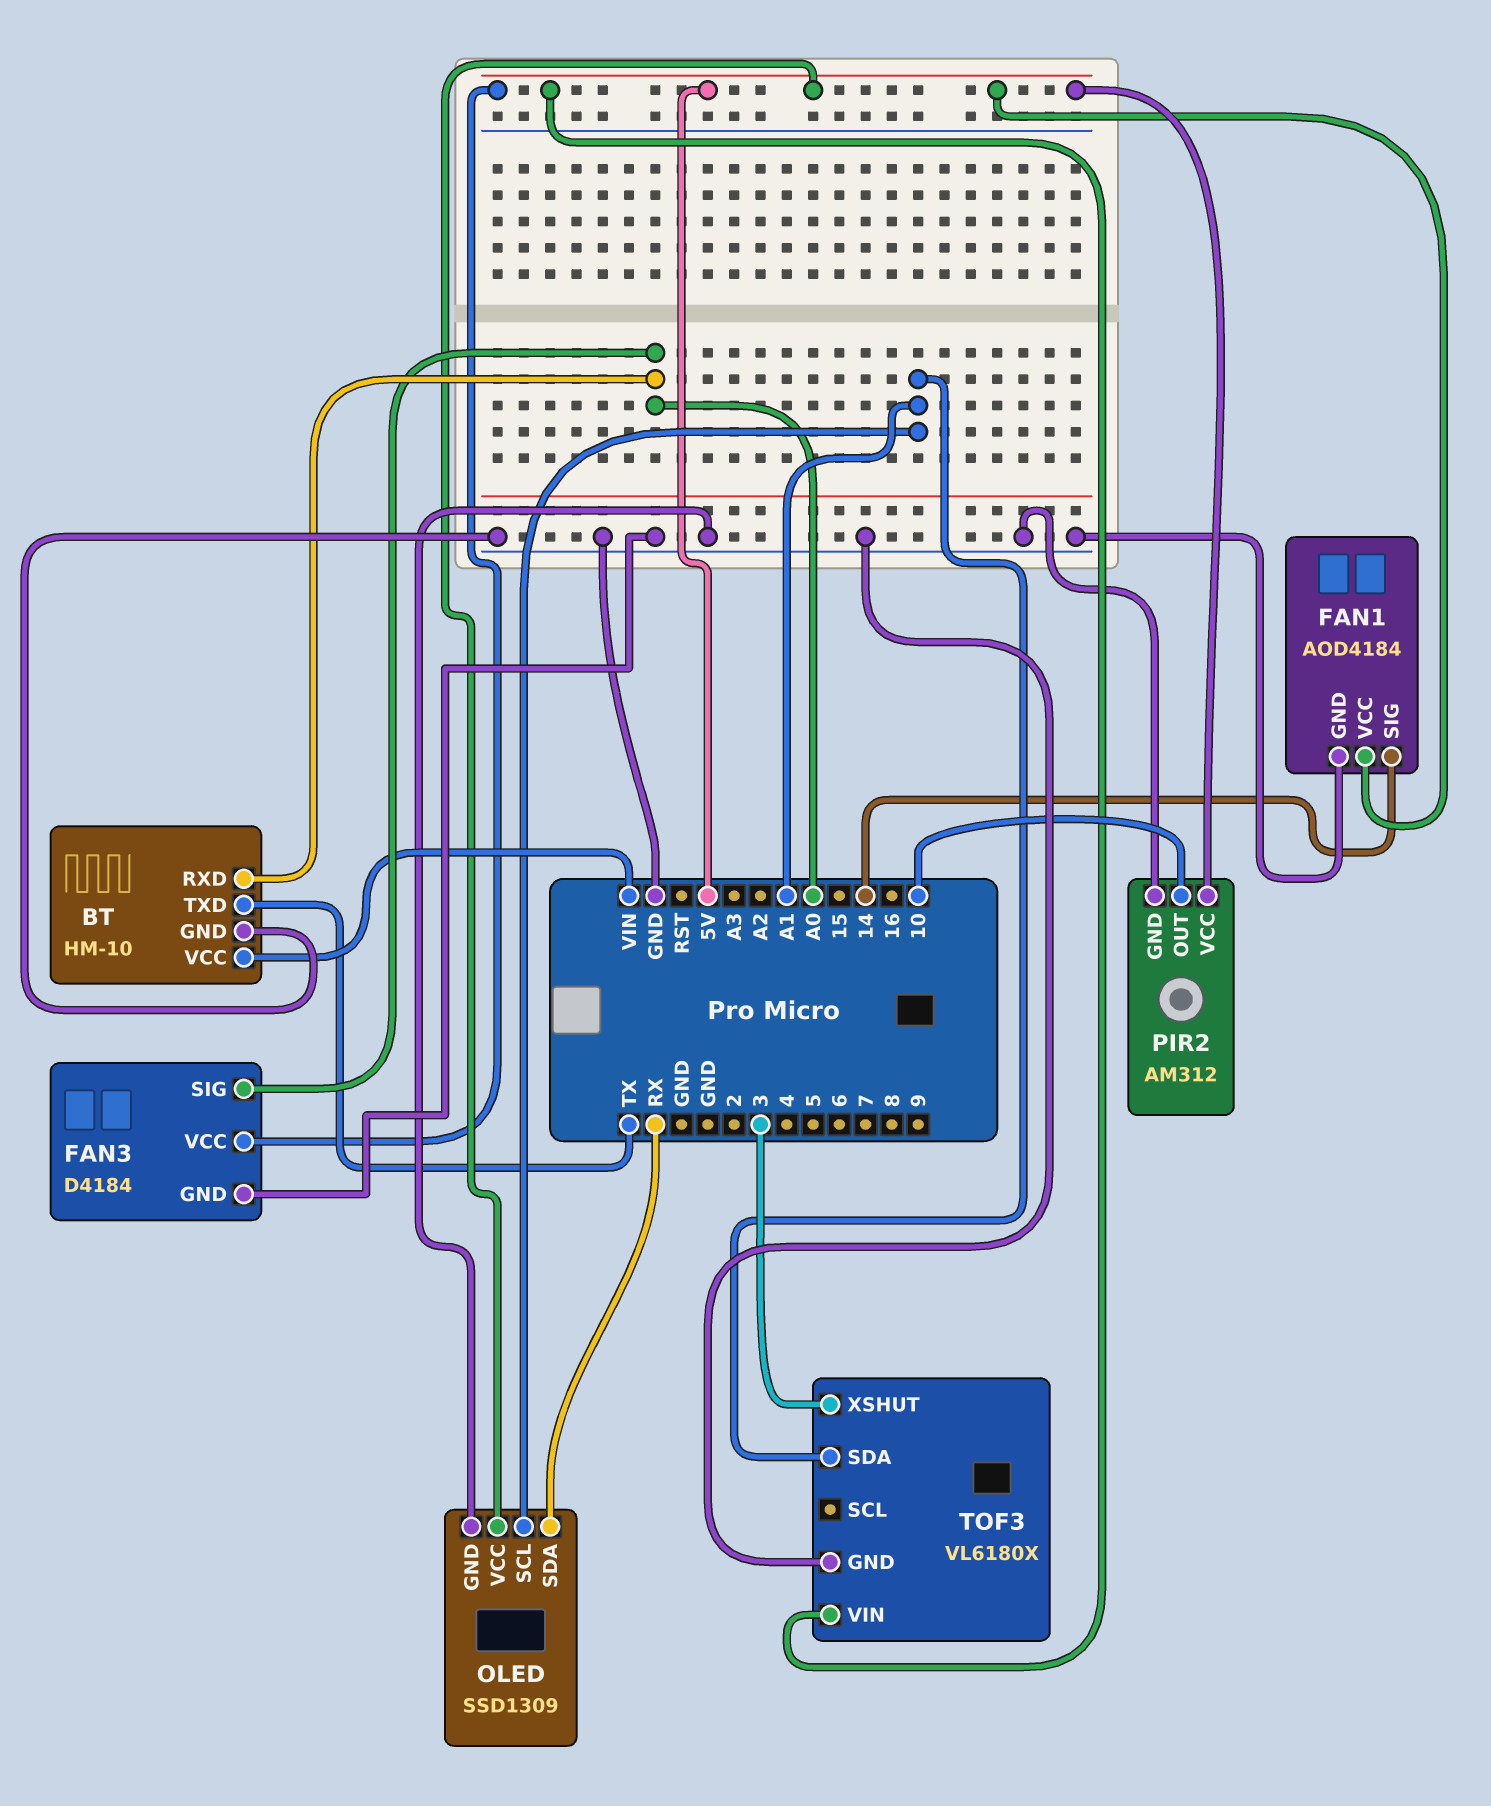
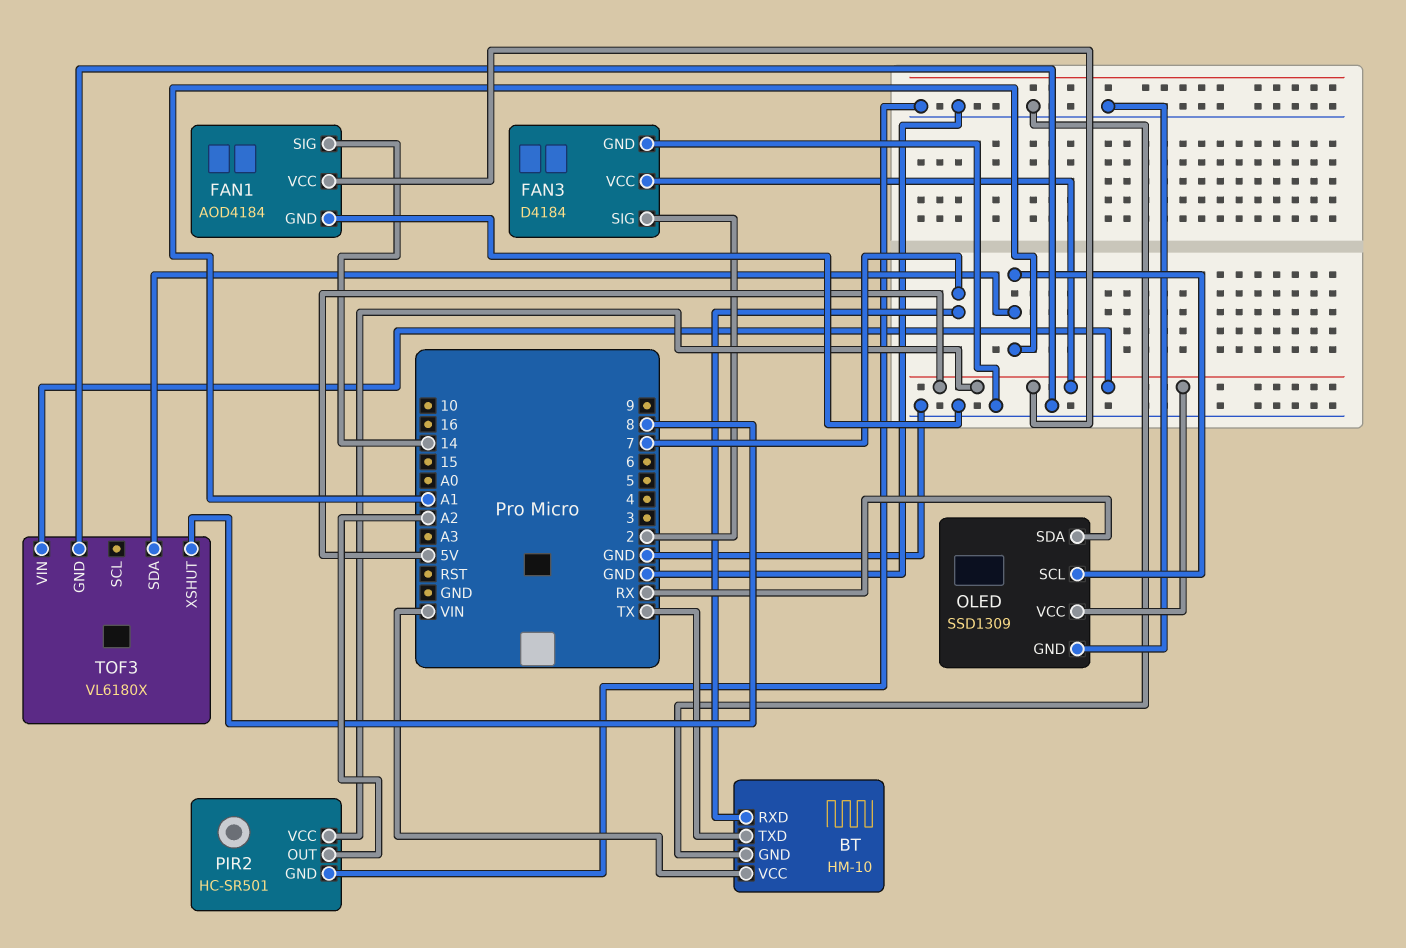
BT pin RXD: A0 -> 7
FAN3 pin SIG: A0 -> 2
PIR2: AM312 -> HC-SR501
PIR2 pin OUT: 10 -> A2
TOF3 pin XSHUT: 3 -> 8

